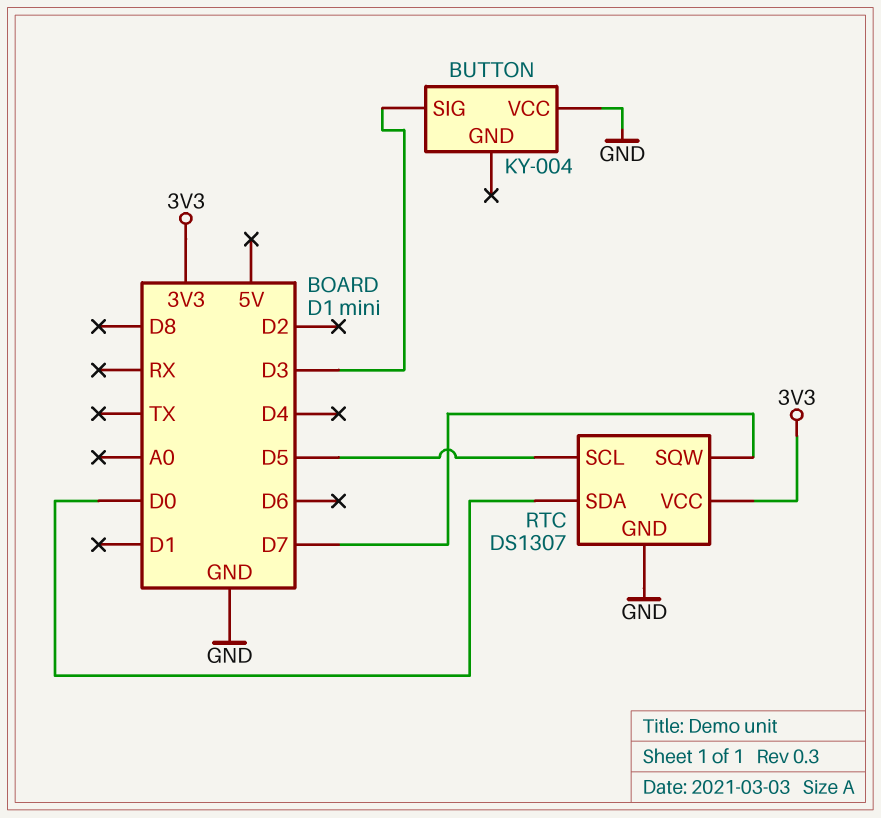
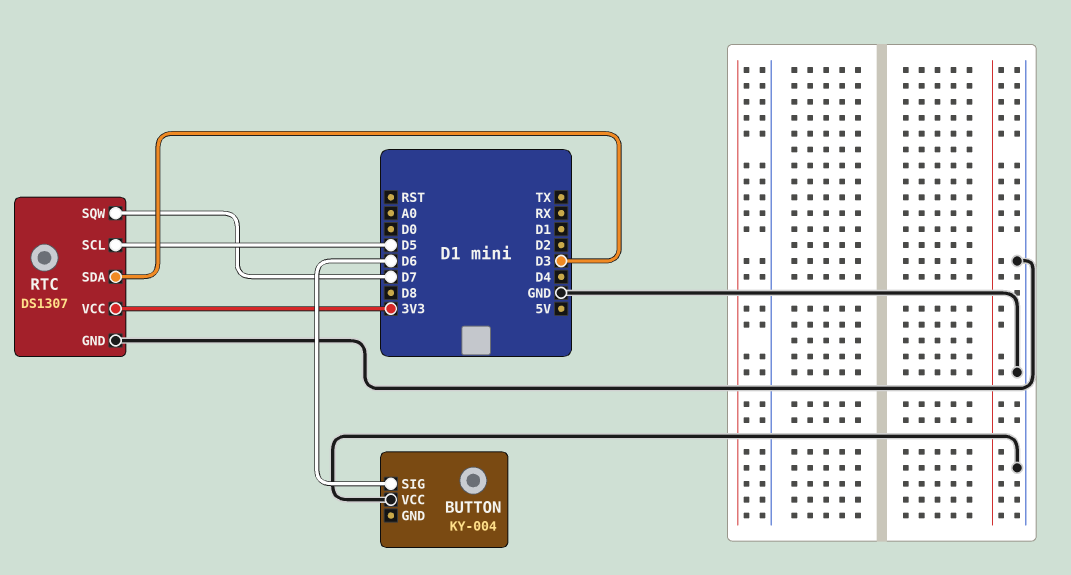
BUTTON pin SIG: D3 -> D6
RTC pin SDA: D0 -> D3

